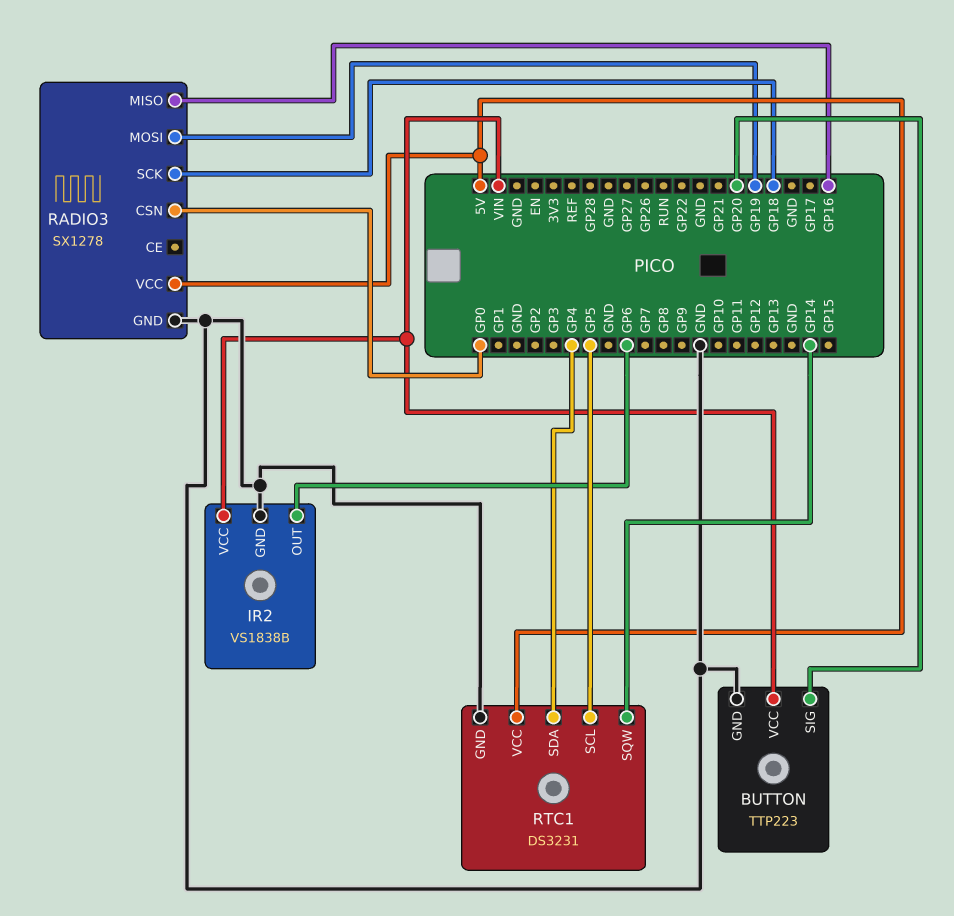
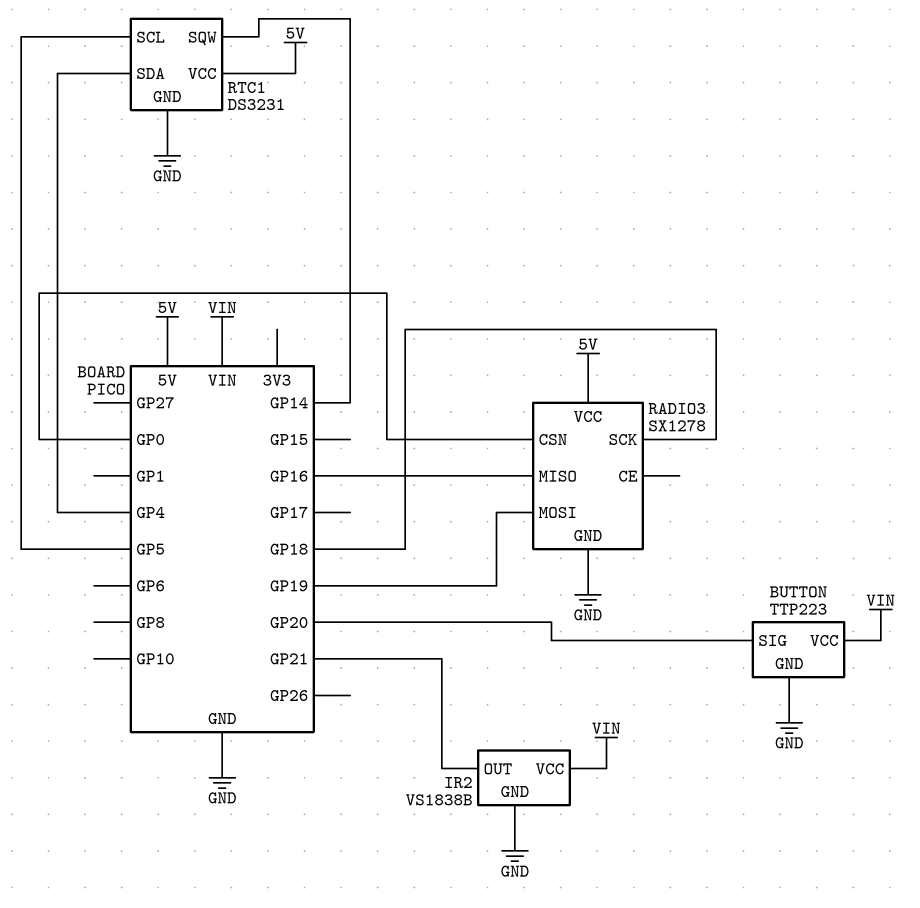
IR2 pin OUT: GP6 -> GP21

